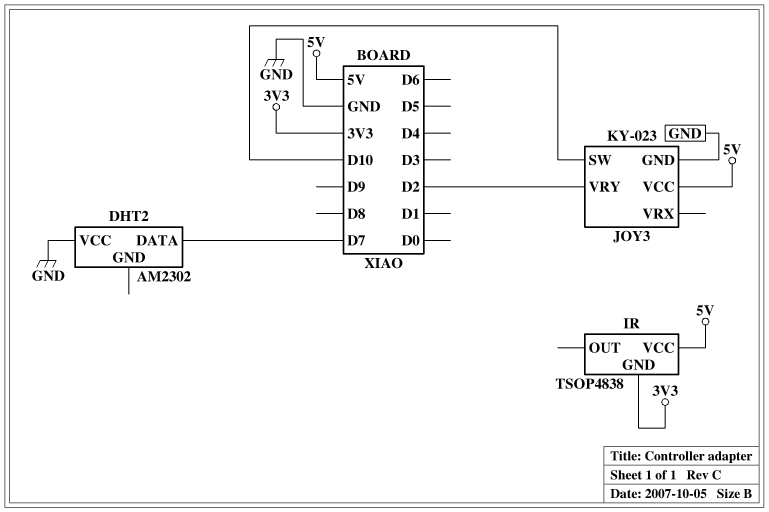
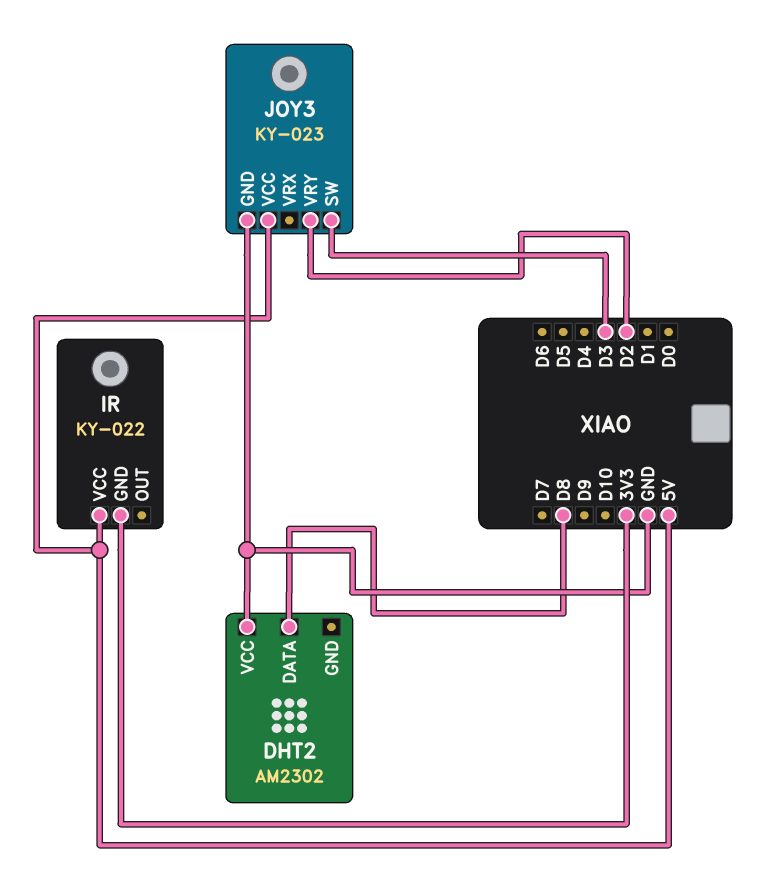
DHT2 pin DATA: D7 -> D8
IR: TSOP4838 -> KY-022
JOY3 pin SW: D10 -> D3

